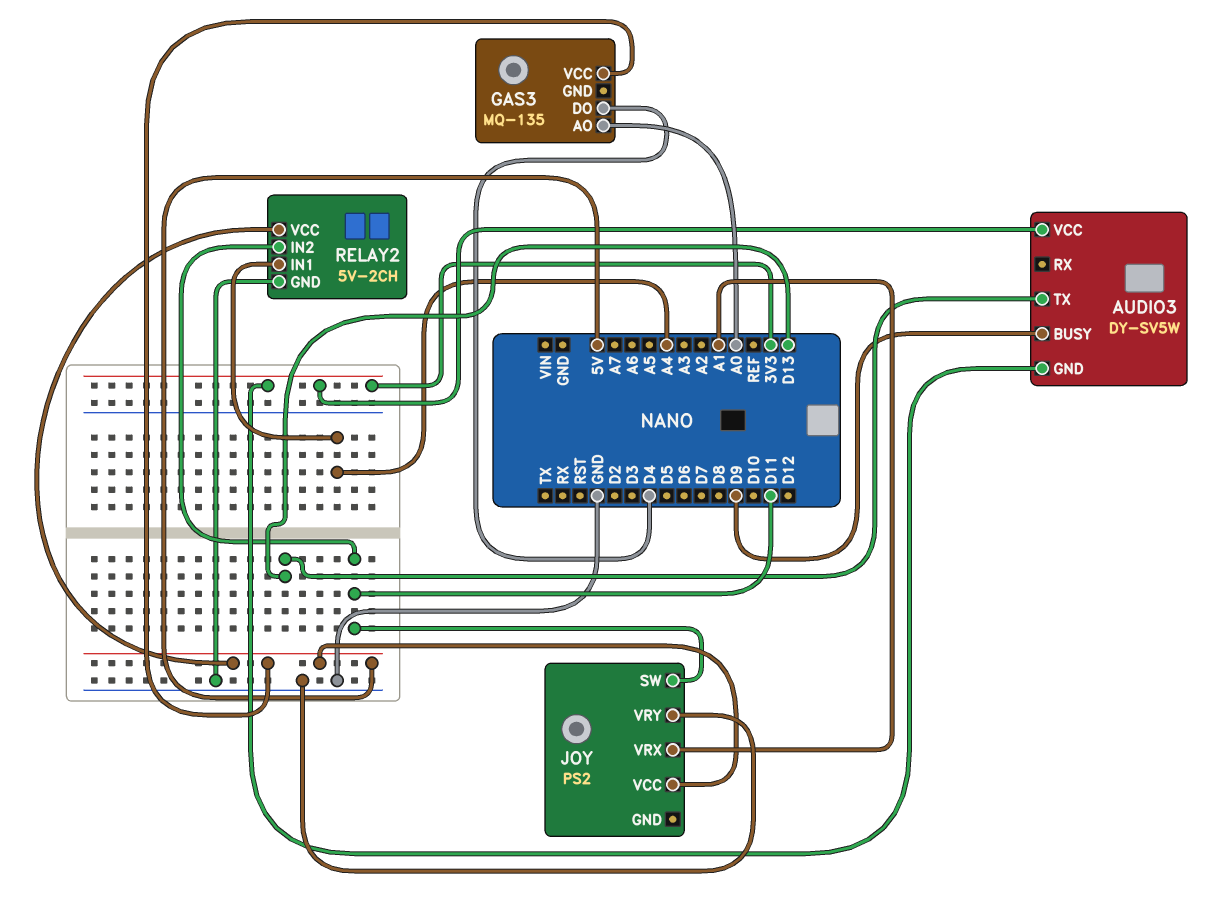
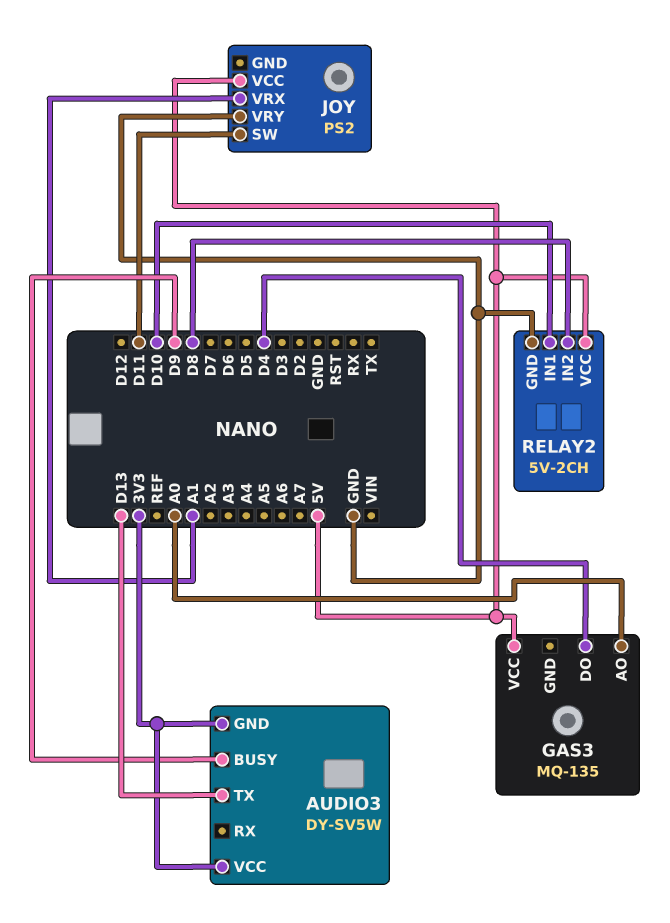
RELAY2 pin IN1: A4 -> D10
RELAY2 pin IN2: D11 -> D8

